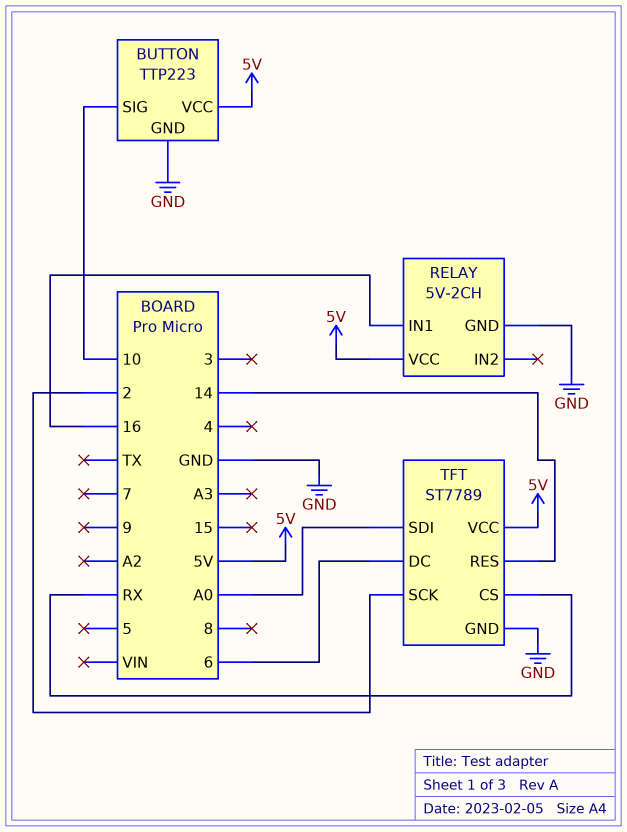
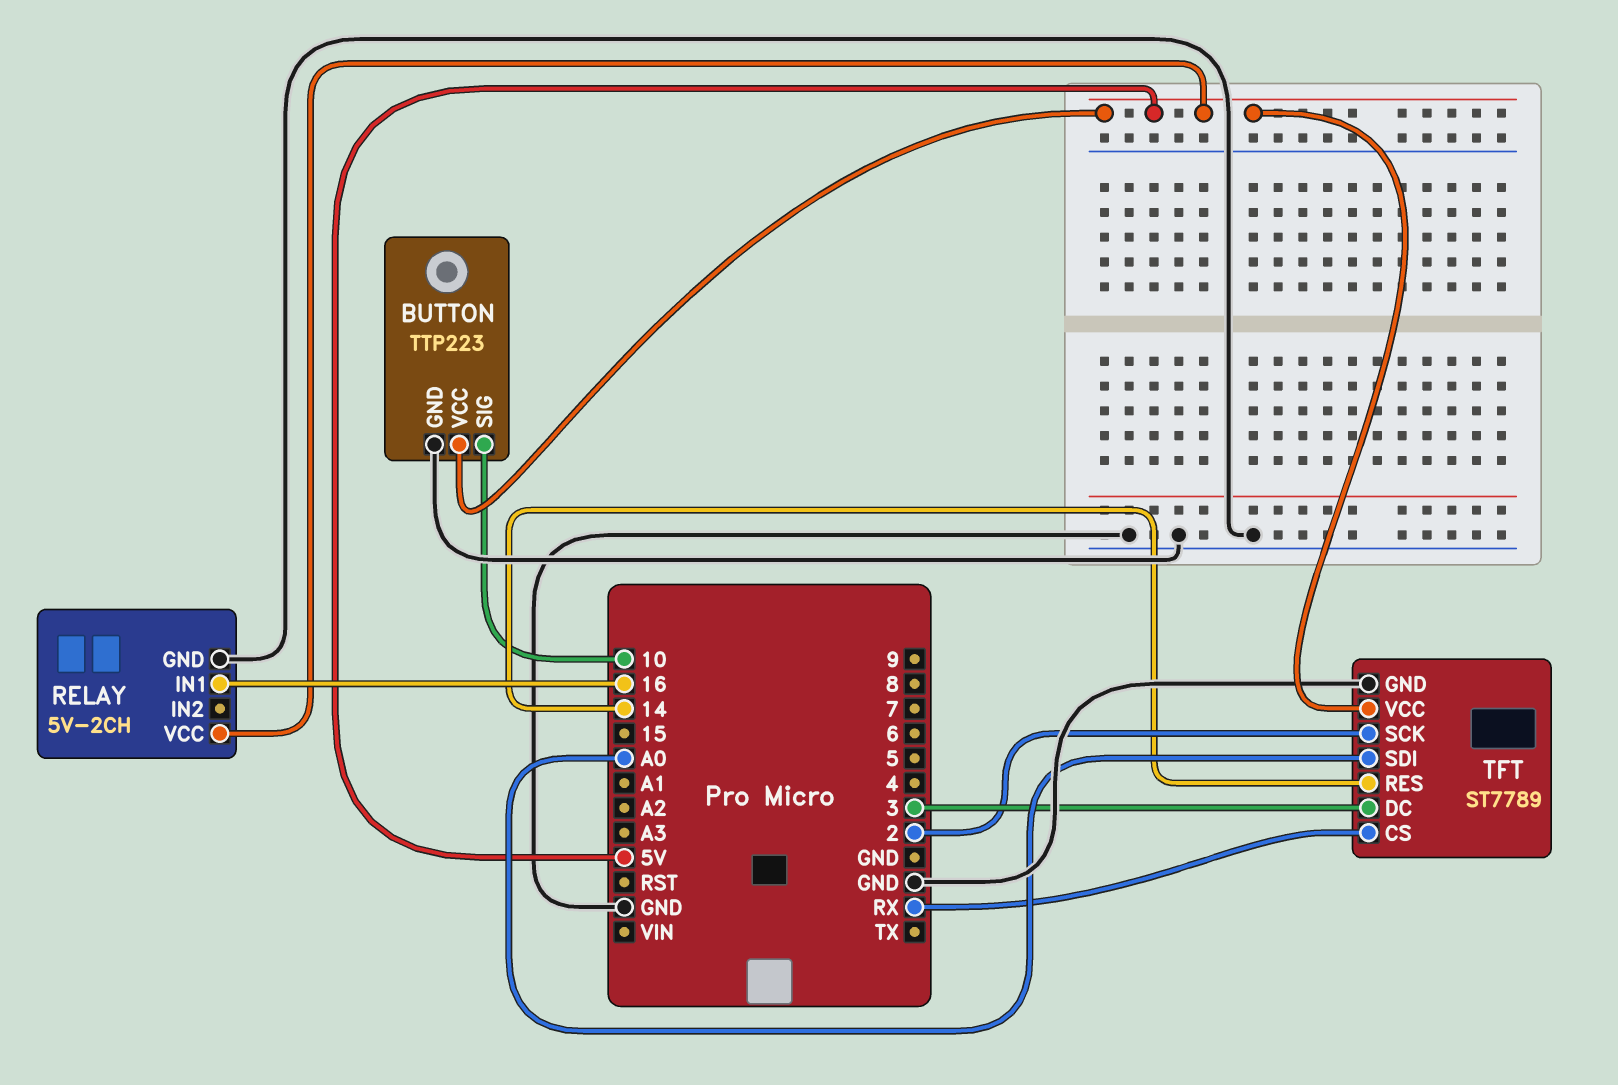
TFT pin DC: 6 -> 3

